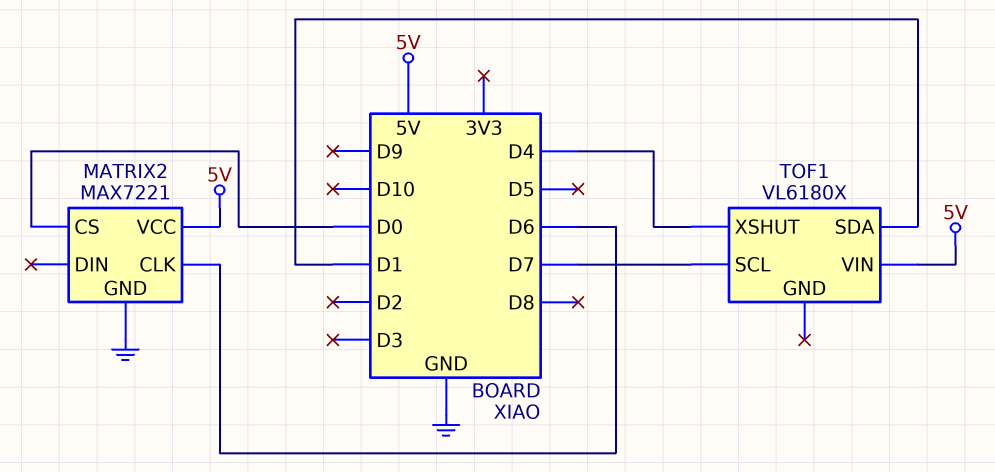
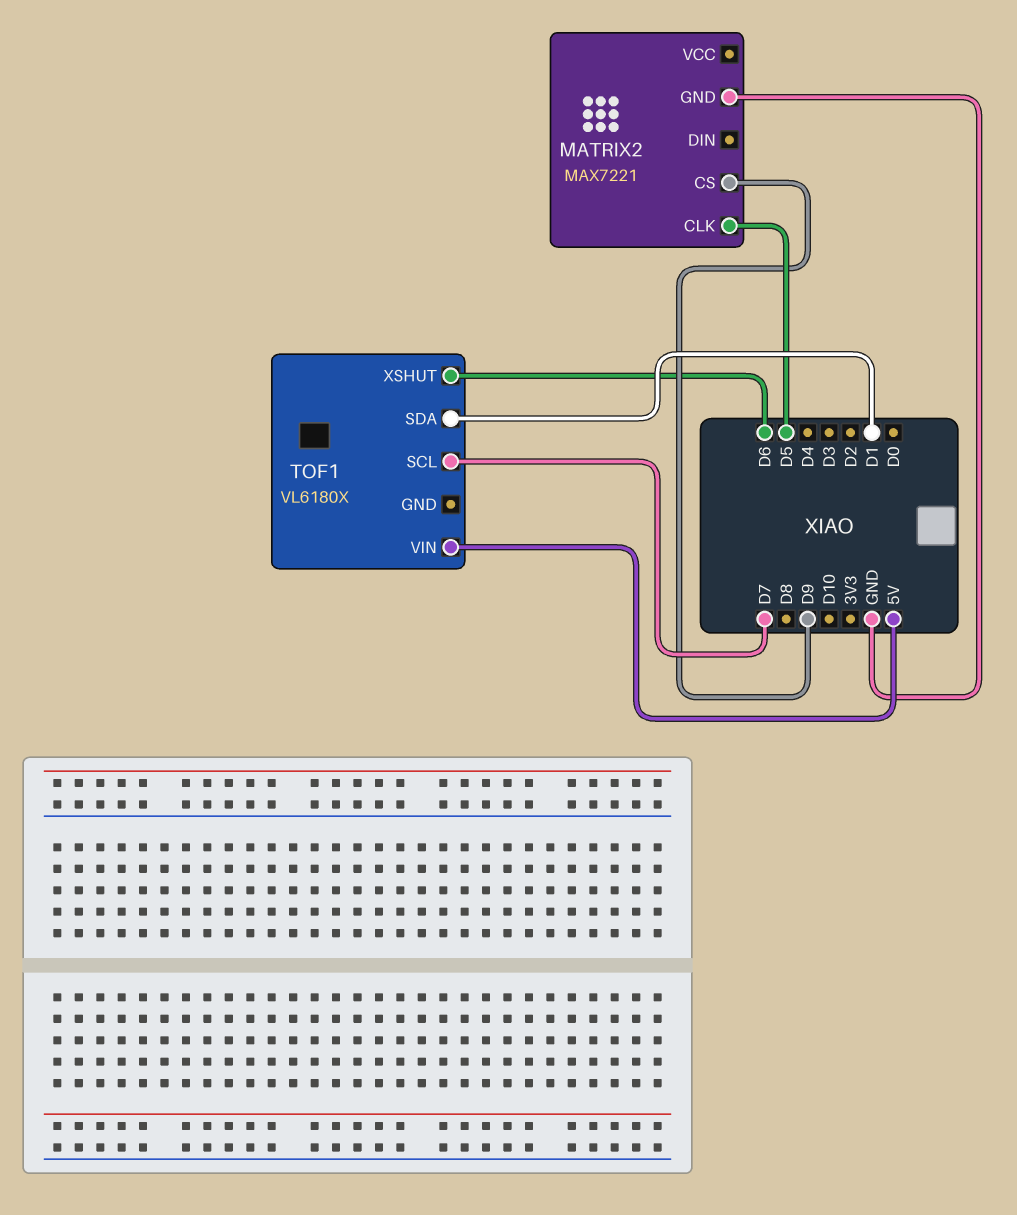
MATRIX2 pin CLK: D6 -> D5
MATRIX2 pin CS: D0 -> D9
MATRIX2 pin VCC: 5V -> none
TOF1 pin XSHUT: D4 -> D6

